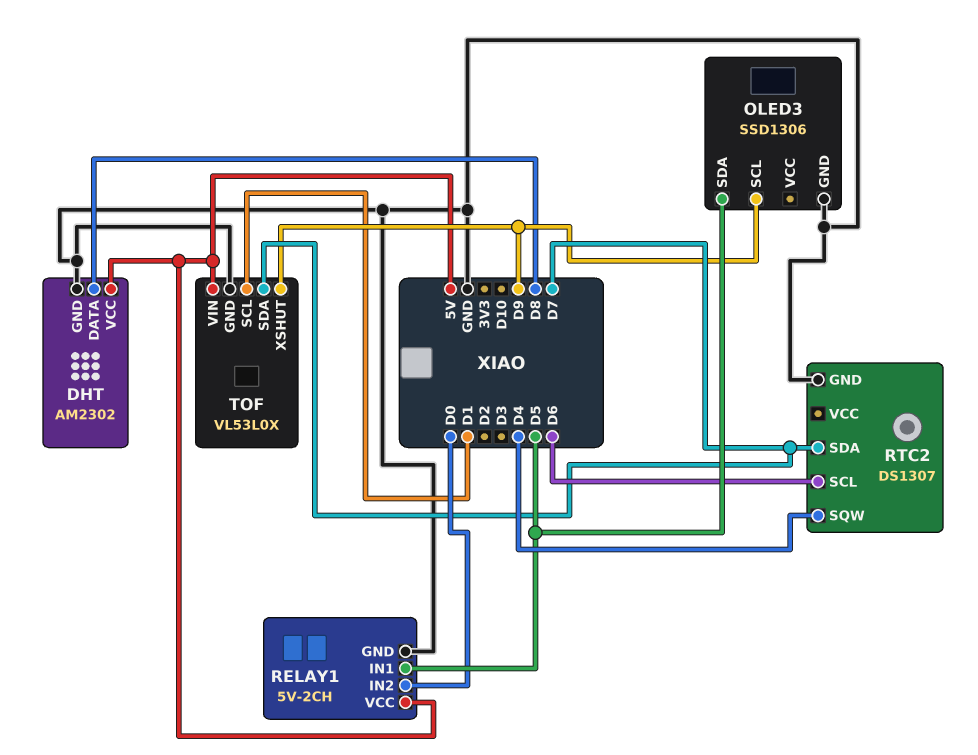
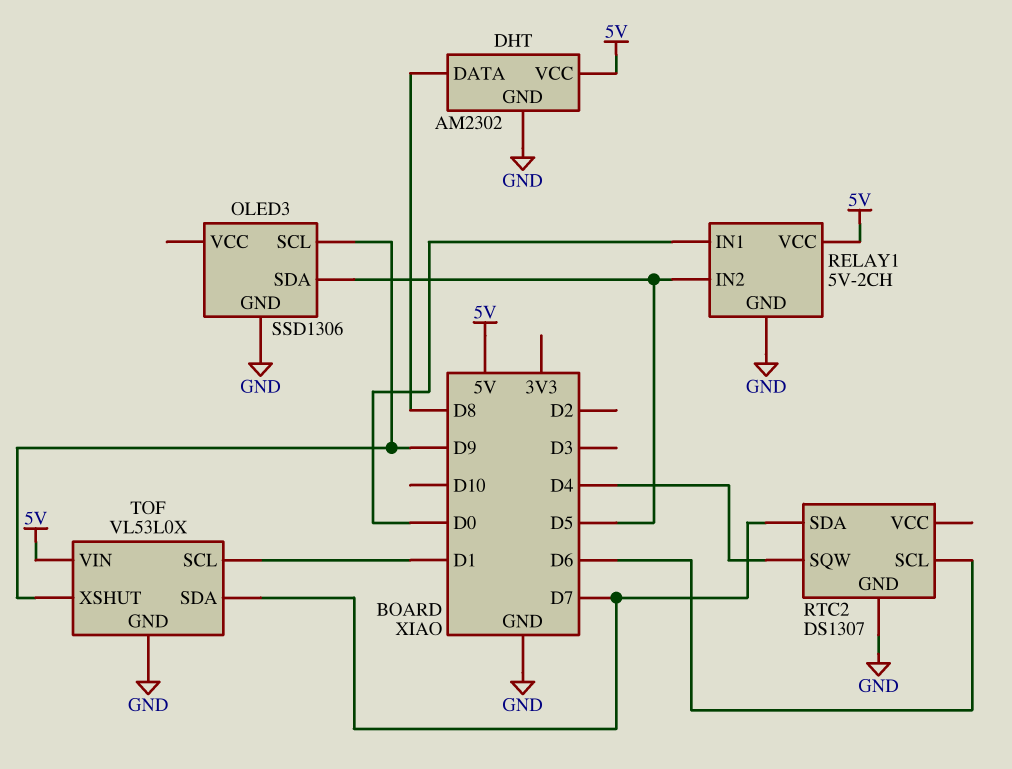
RELAY1 pin IN1: D5 -> D0
RELAY1 pin IN2: D0 -> D5

